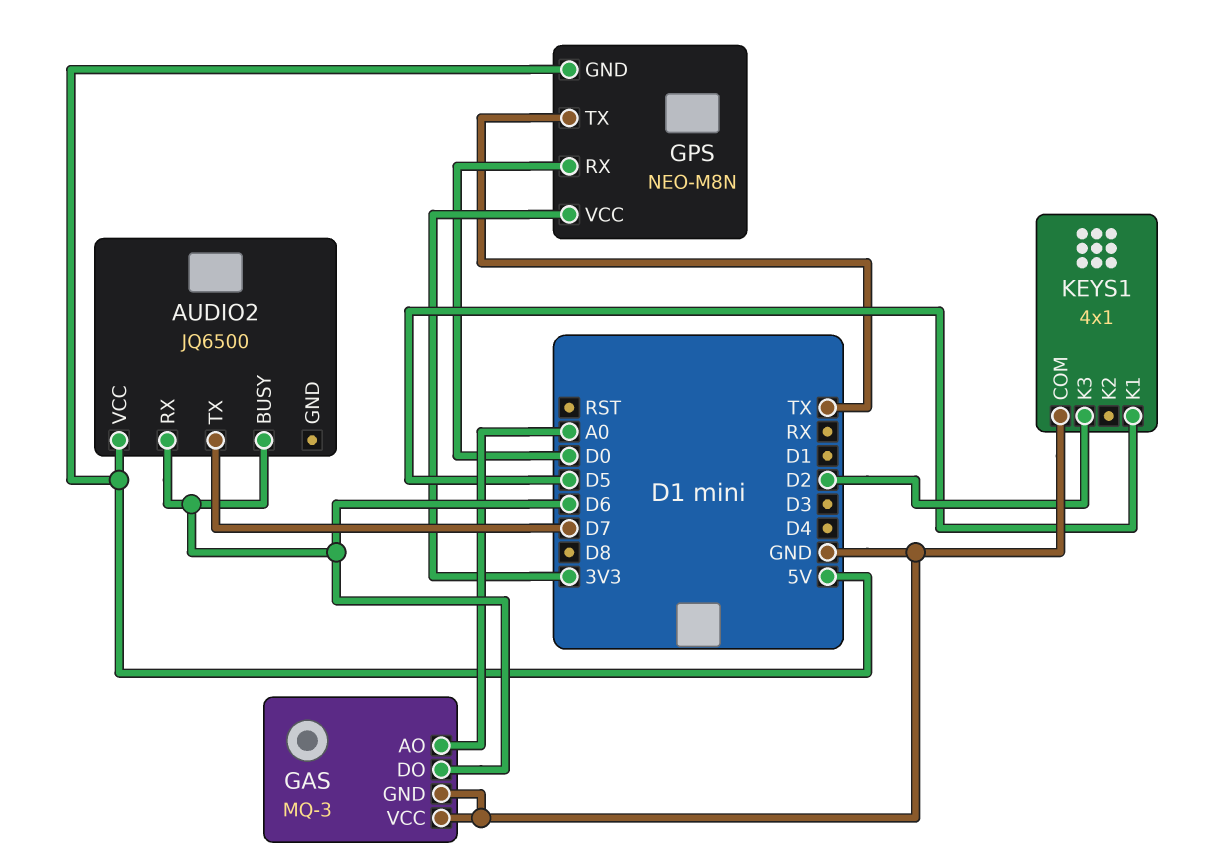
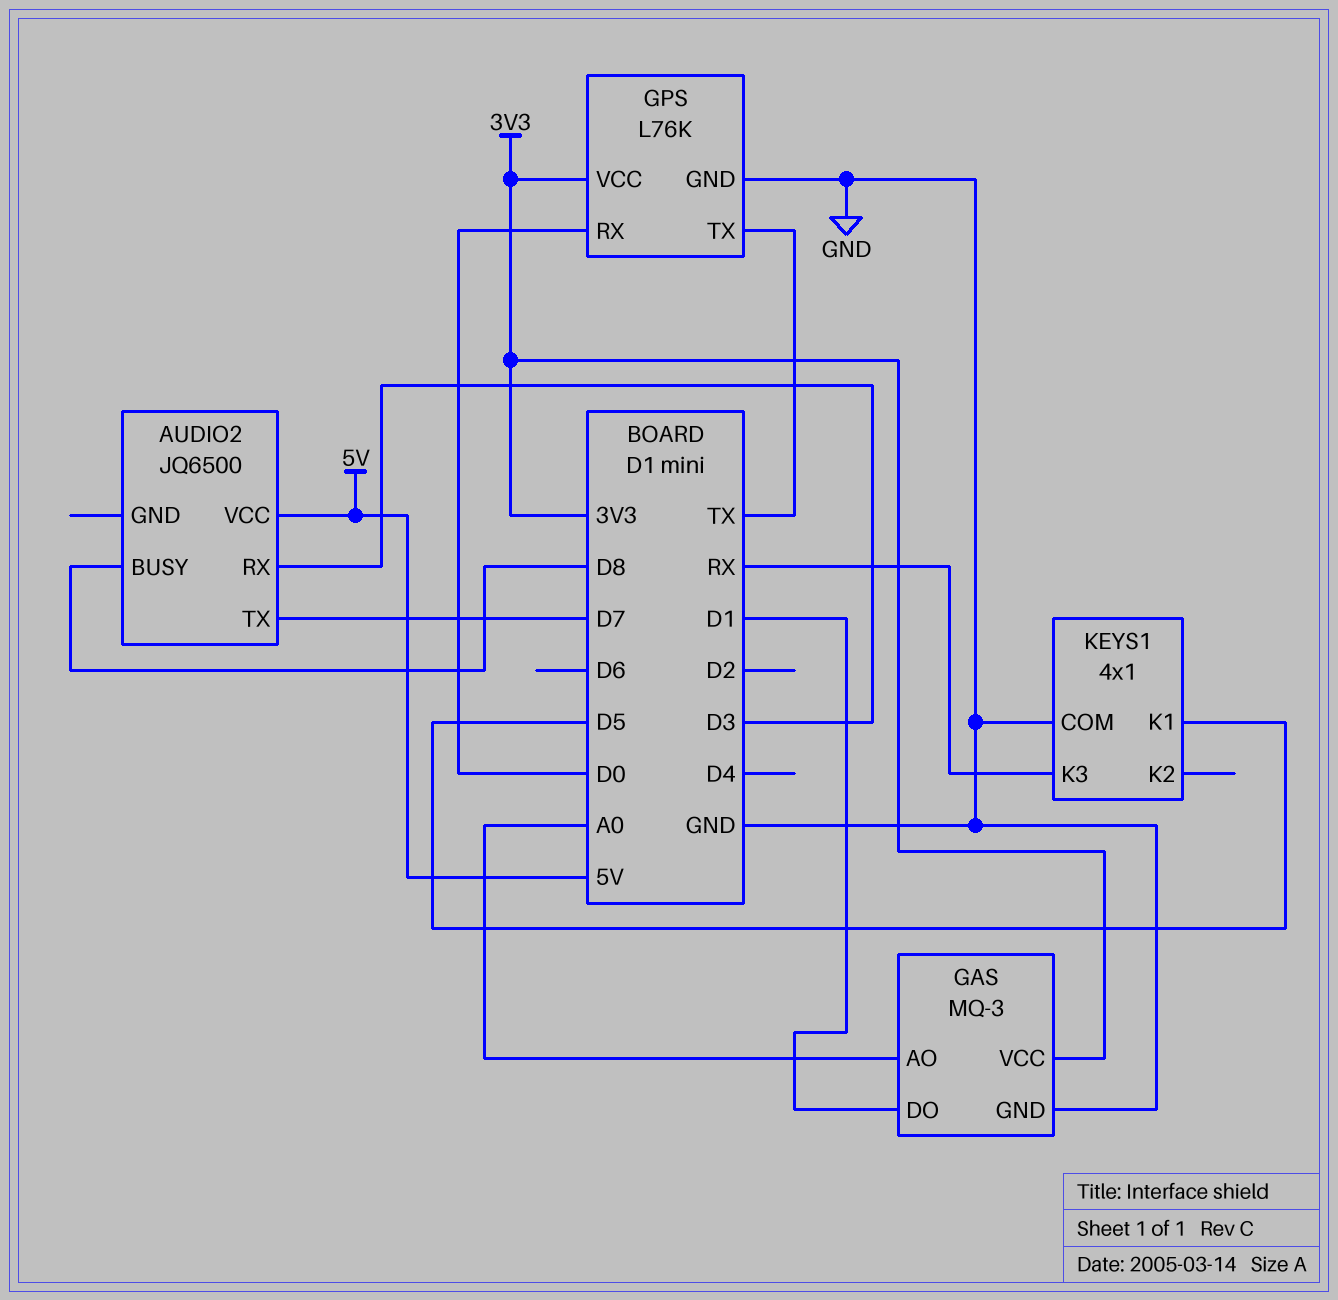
AUDIO2 pin BUSY: D6 -> D8
AUDIO2 pin RX: D6 -> D3
GAS pin DO: D6 -> D1
GAS pin VCC: GND -> 3V3
GPS: NEO-M8N -> L76K
GPS pin GND: 5V -> GND
KEYS1 pin K3: D2 -> RX

